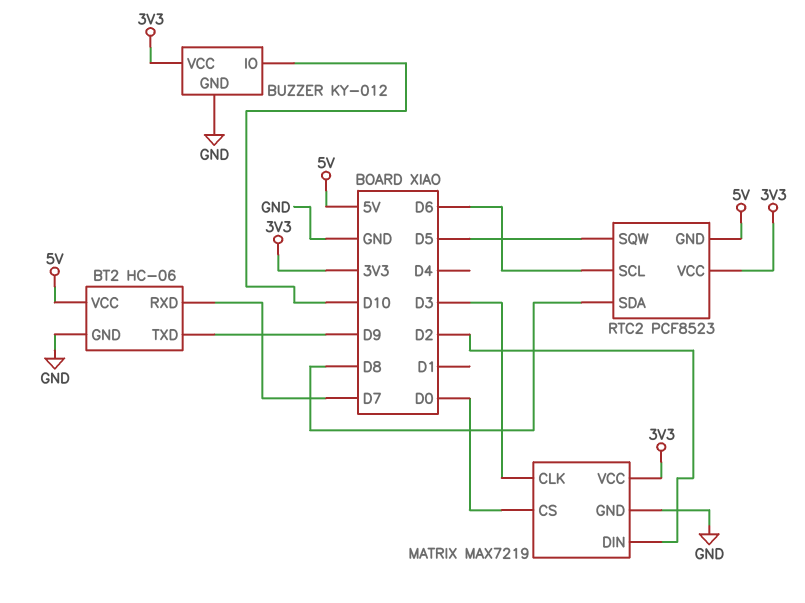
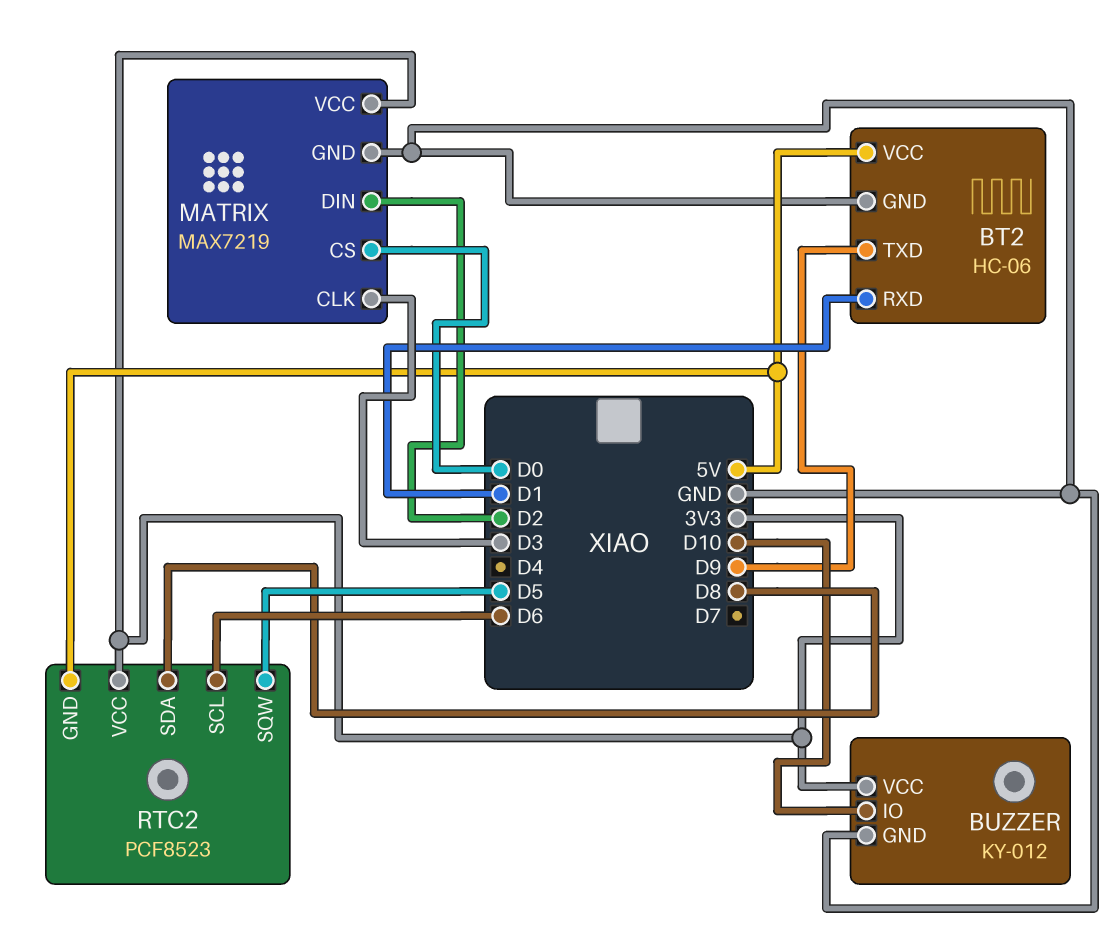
BT2 pin RXD: D7 -> D1

